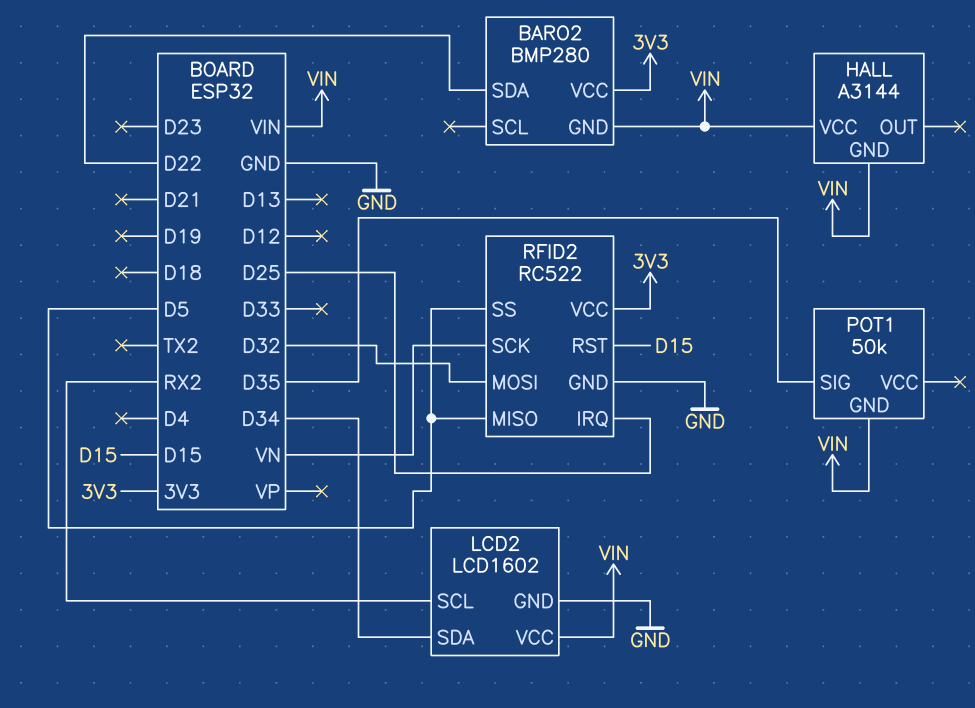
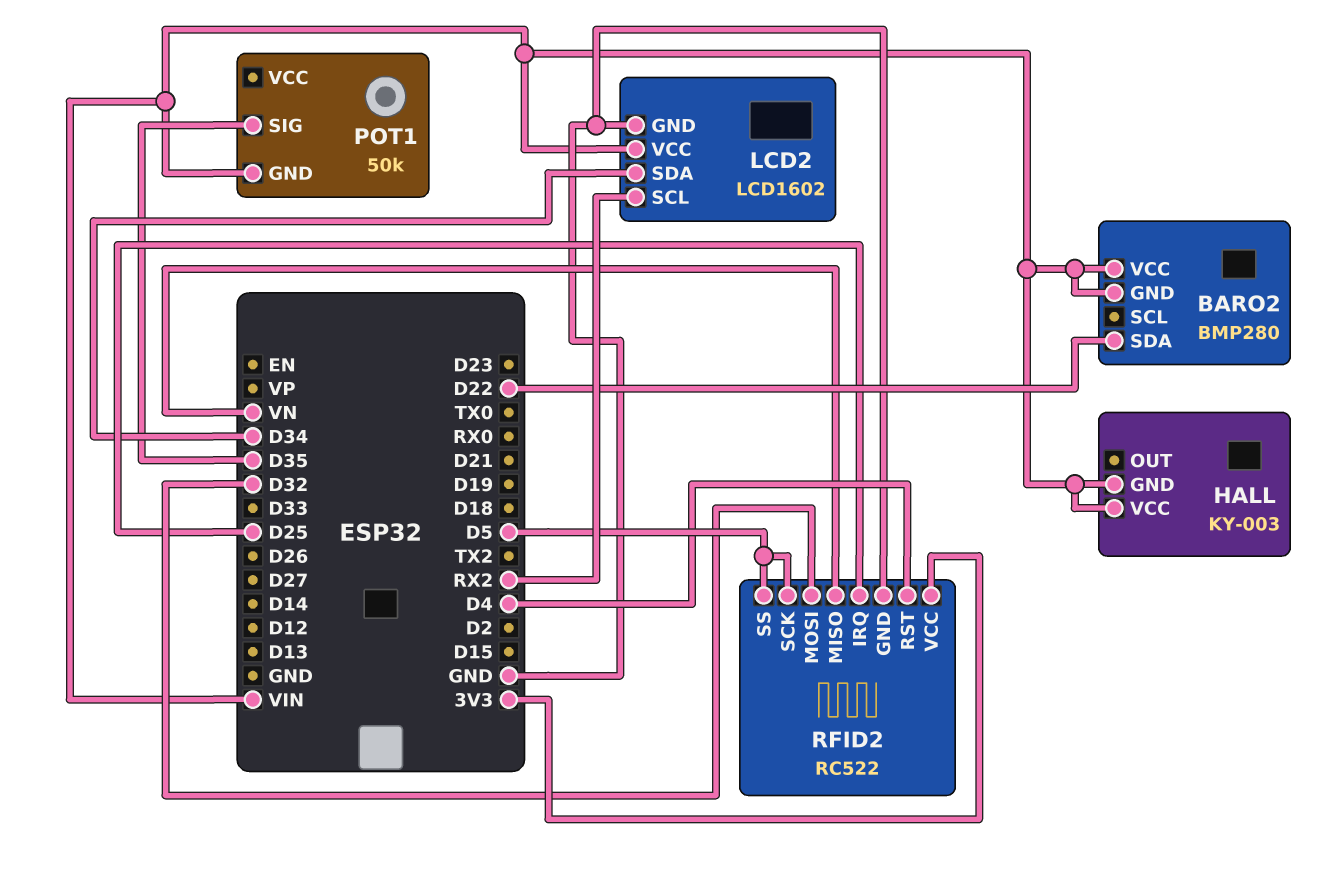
BARO2 pin VCC: 3V3 -> VIN
HALL: A3144 -> KY-003
RFID2 pin MISO: D5 -> VN
RFID2 pin RST: D15 -> D4
RFID2 pin SCK: VN -> D5

